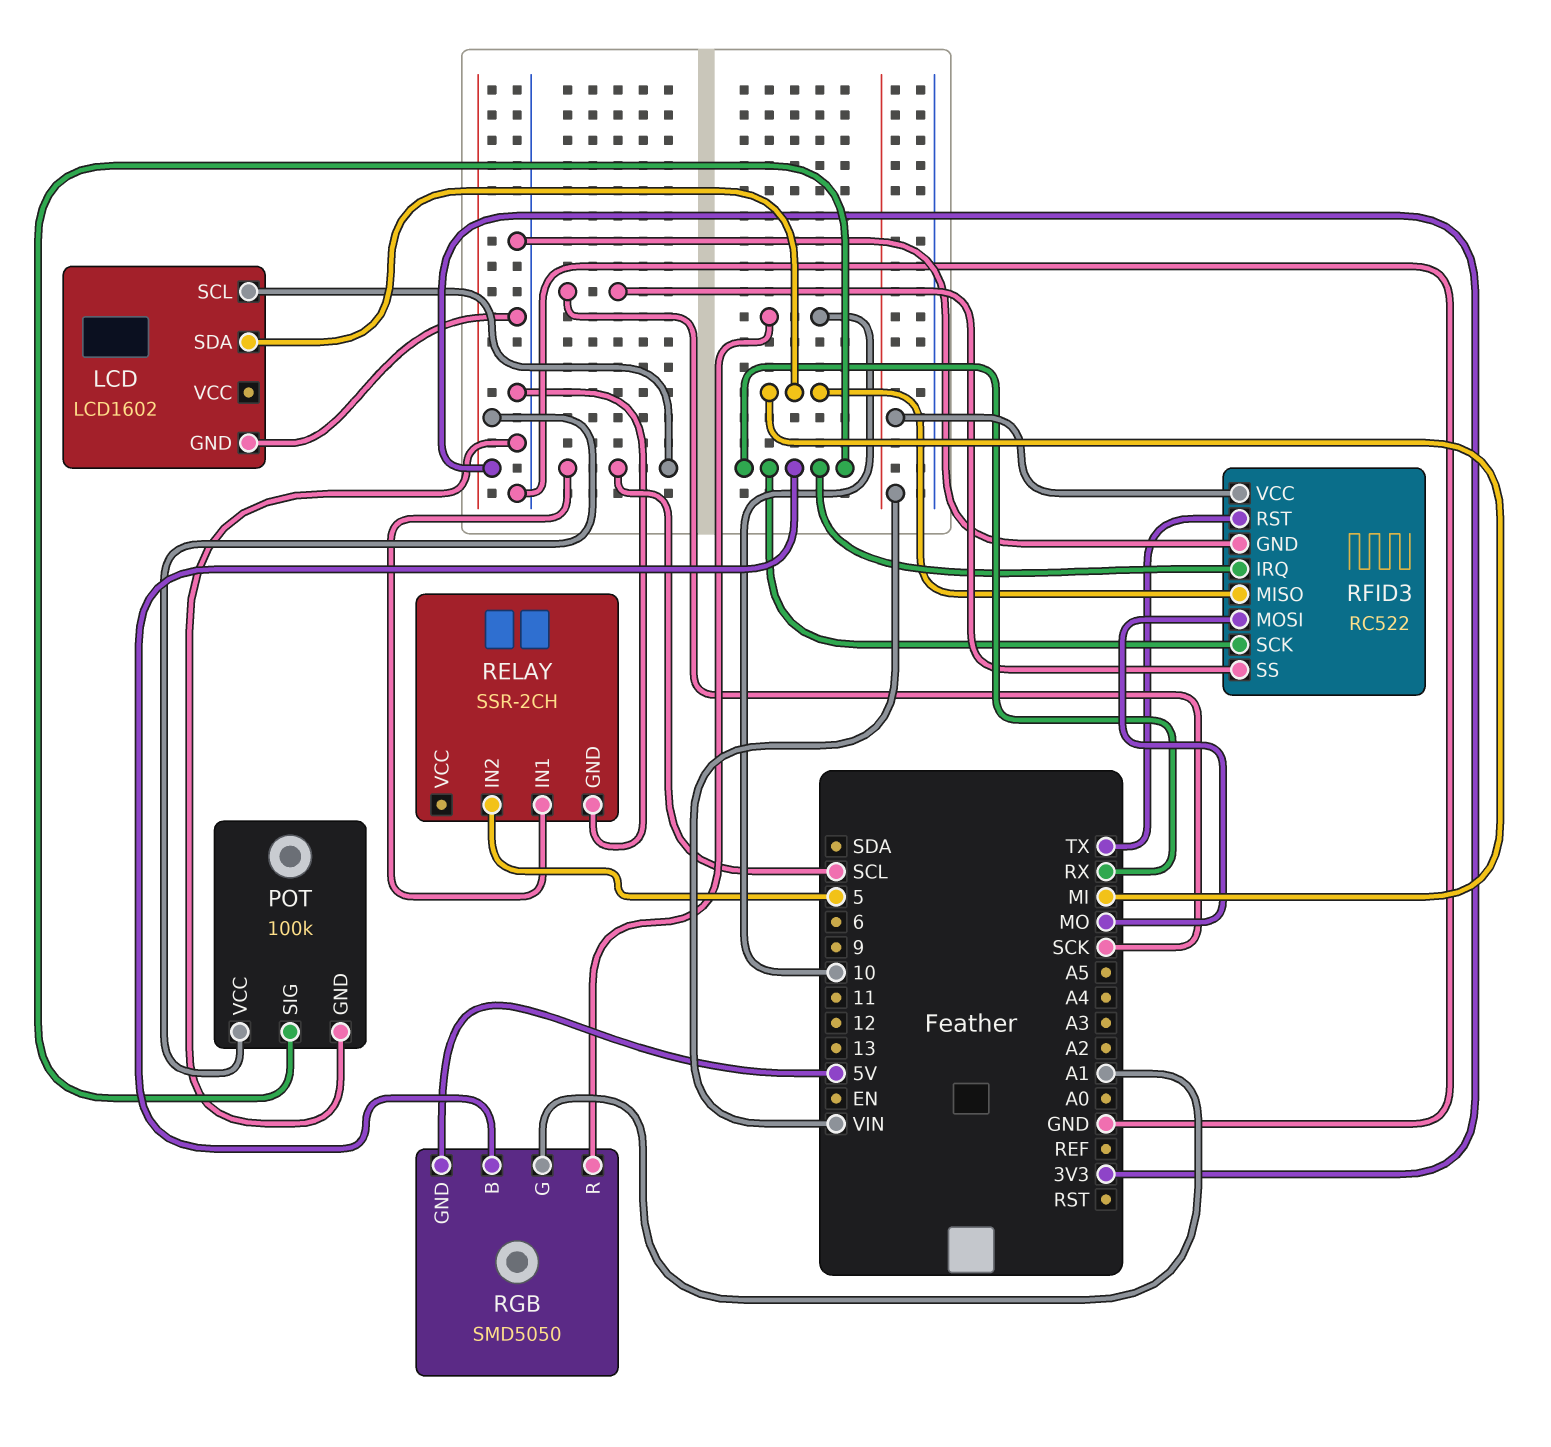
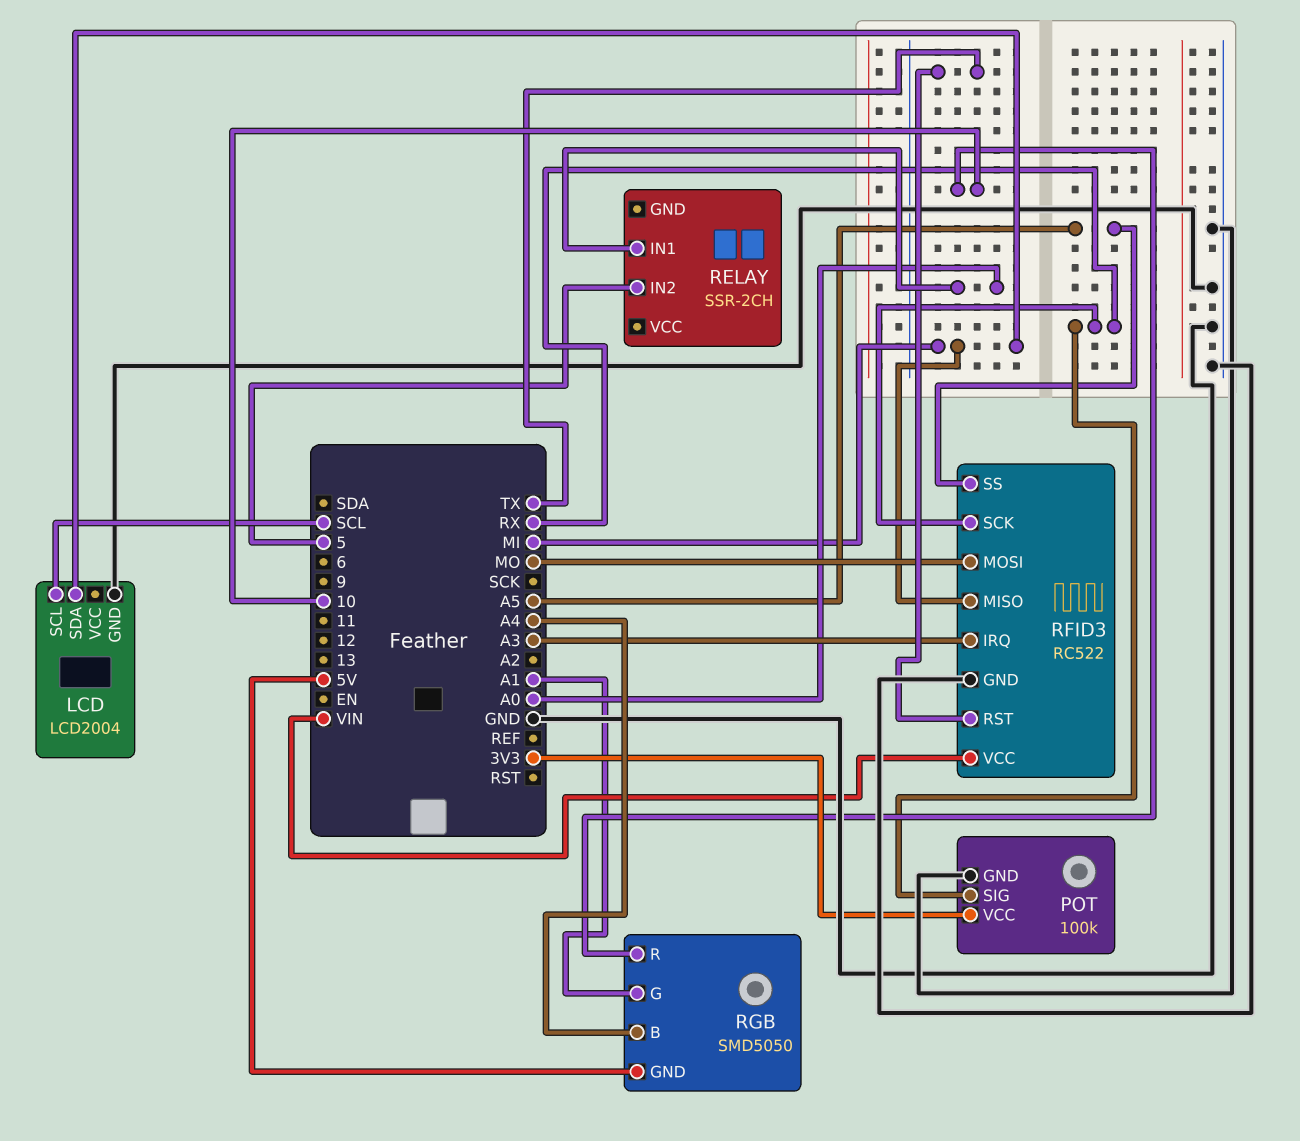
LCD: LCD1602 -> LCD2004
RELAY pin GND: GND -> none
RELAY pin IN1: SCL -> A0
RFID3 pin IRQ: RX -> A3
RFID3 pin SS: SCK -> A5
RGB pin B: RX -> A4

